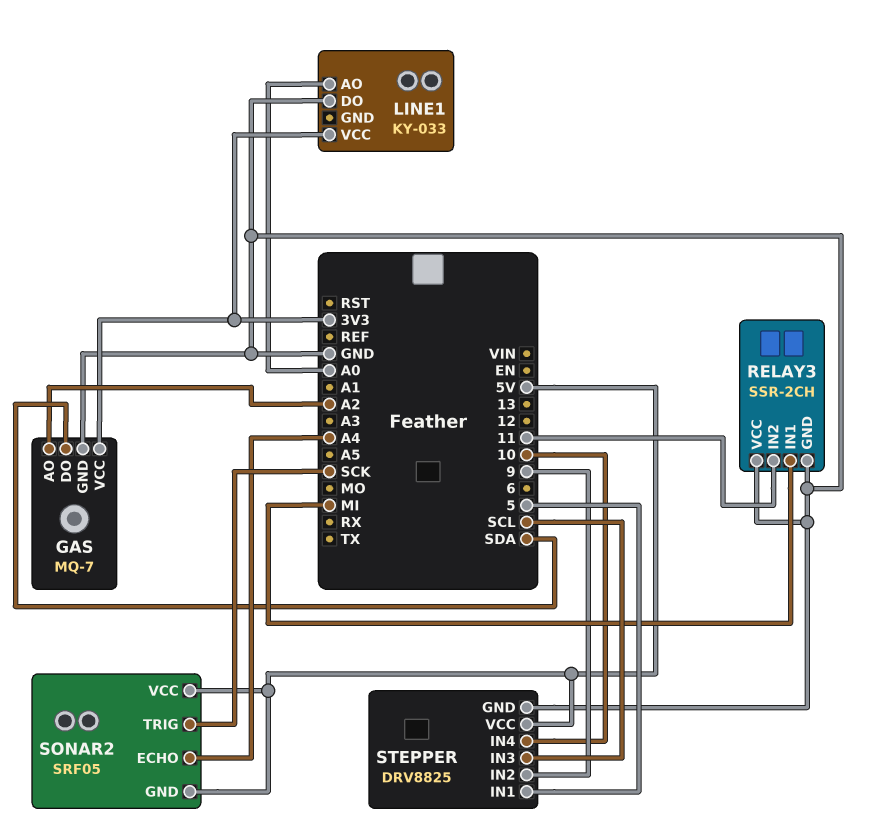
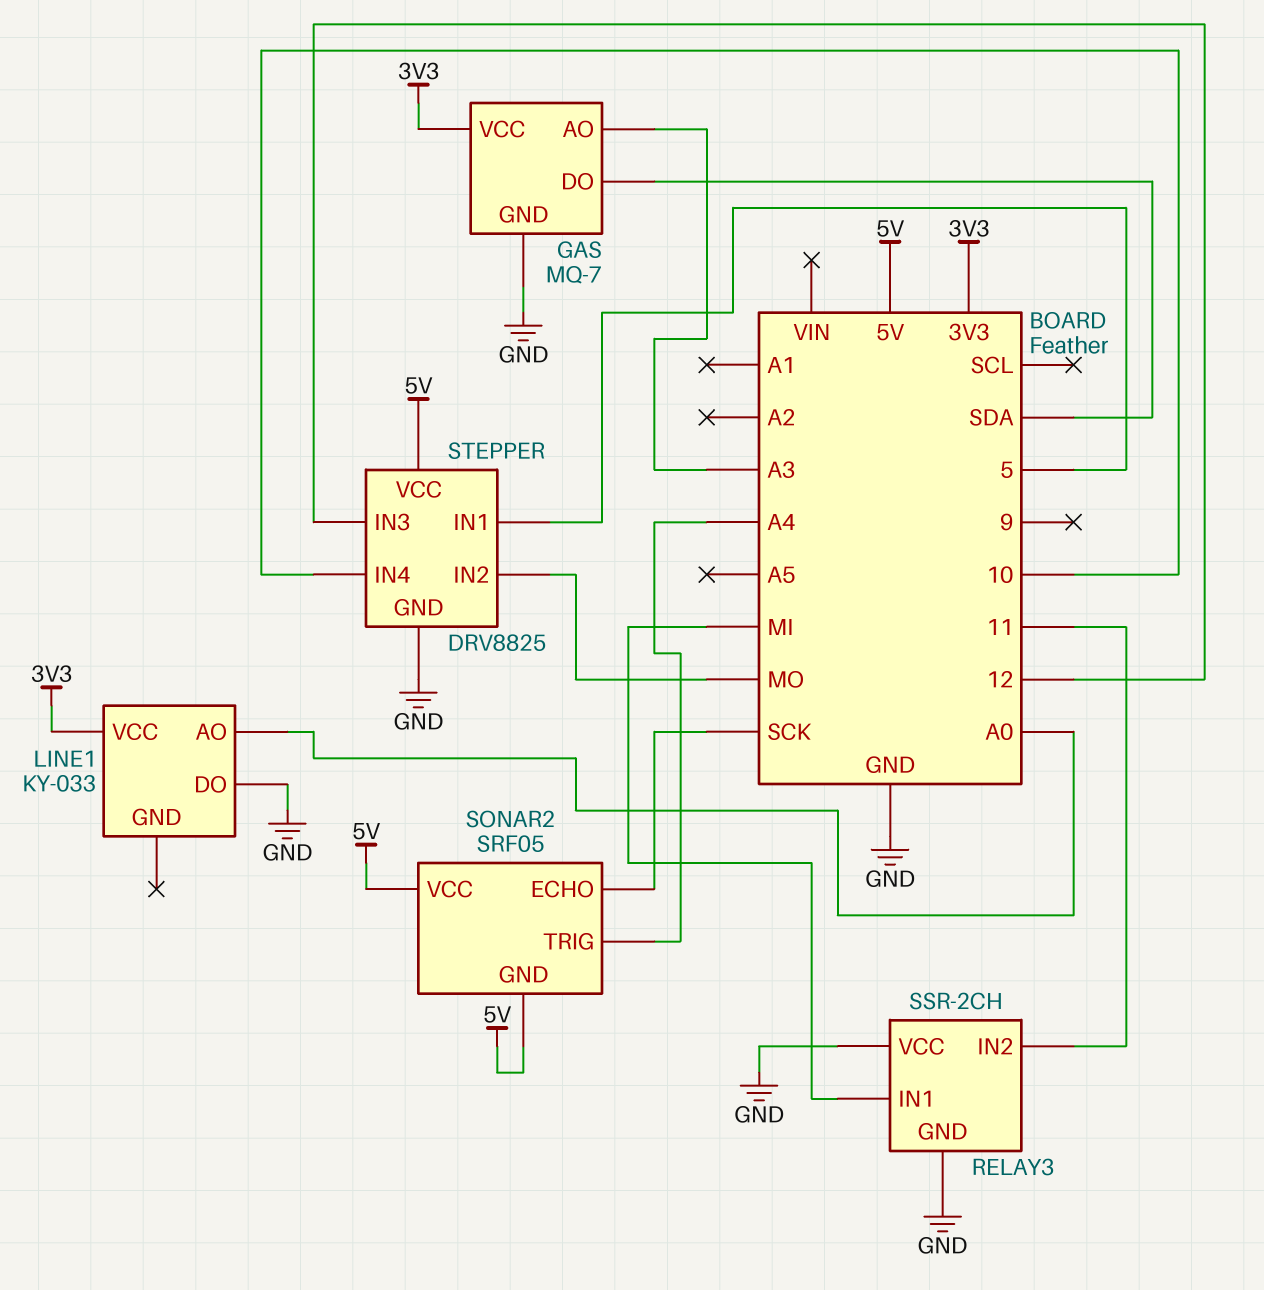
GAS pin AO: A2 -> A3
SONAR2 pin ECHO: A4 -> SCK
SONAR2 pin TRIG: SCK -> A4
STEPPER pin IN2: 9 -> MO
STEPPER pin IN3: SCL -> 12

